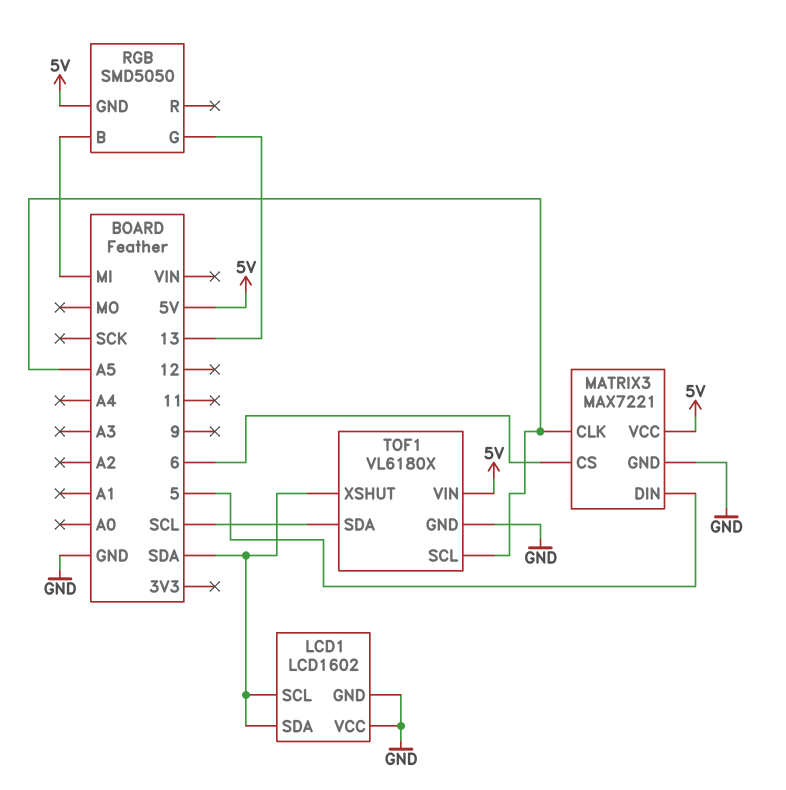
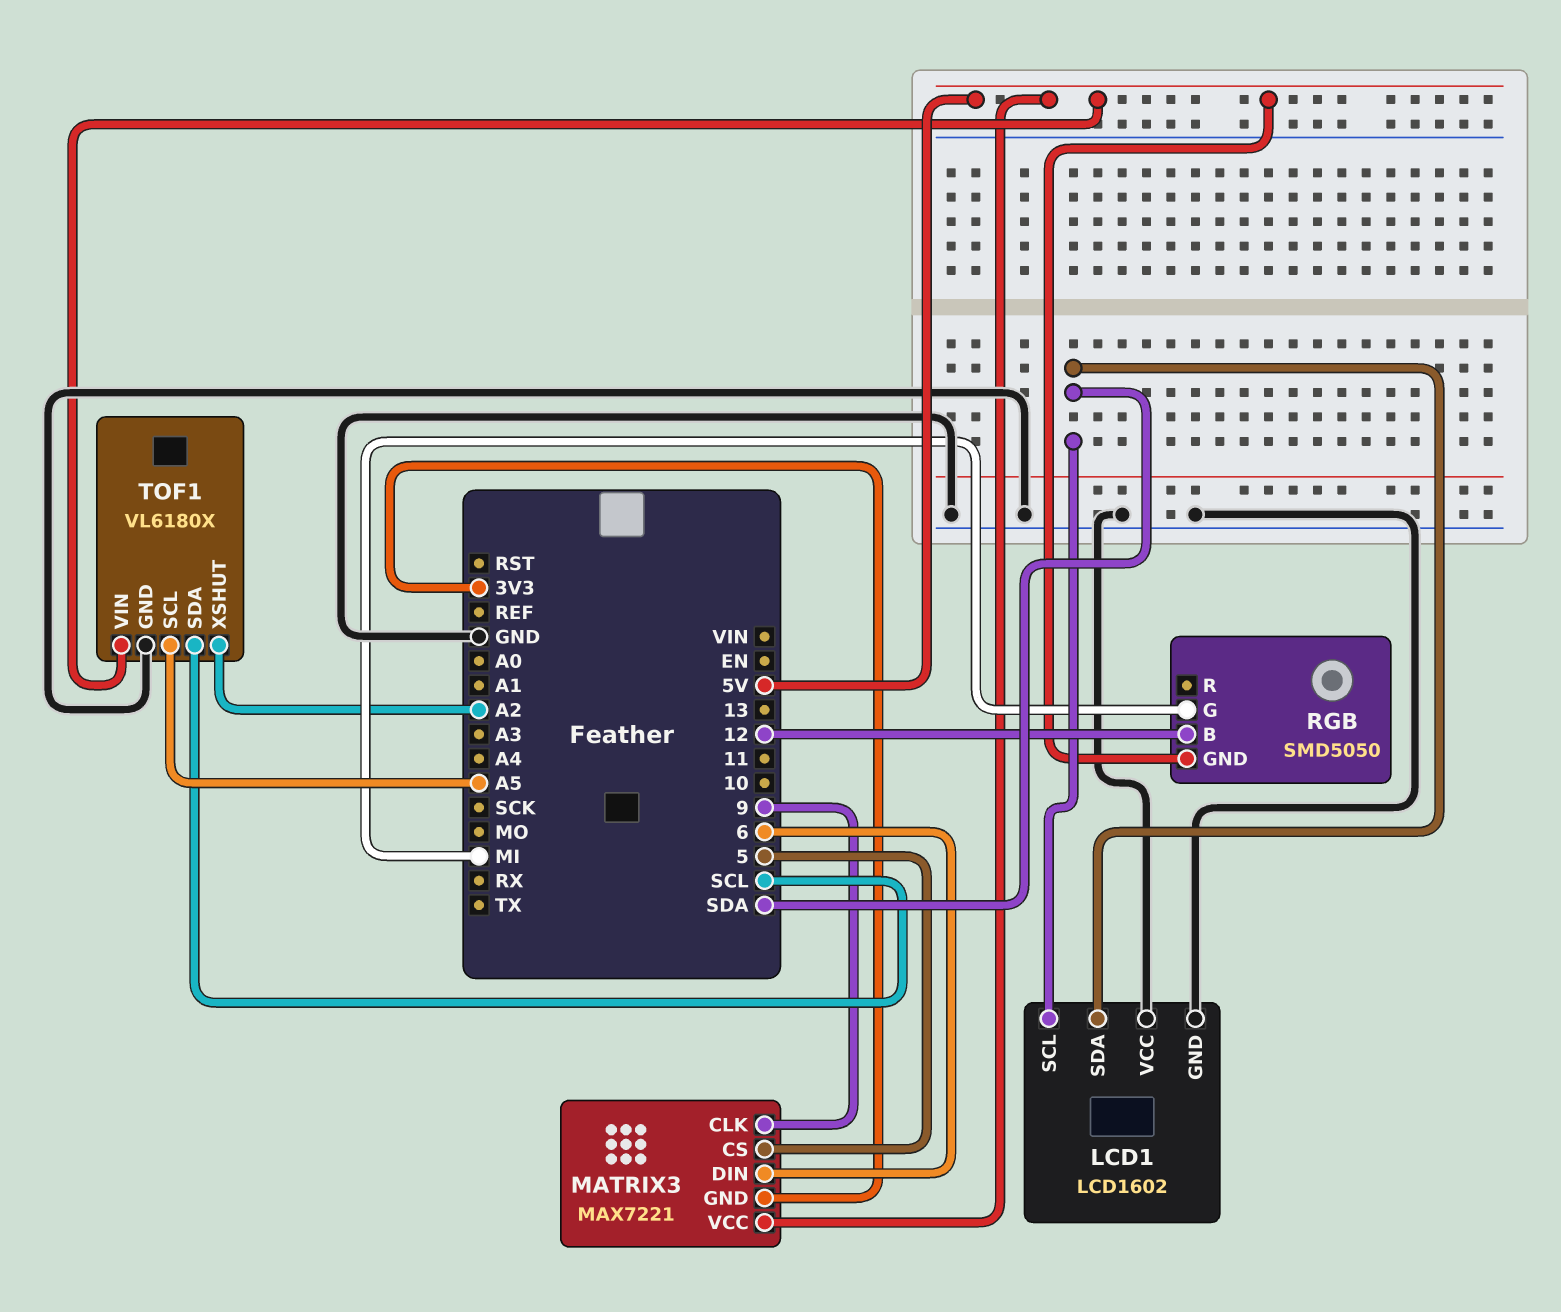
MATRIX3 pin CLK: A5 -> 9
MATRIX3 pin CS: 6 -> 5
MATRIX3 pin DIN: 5 -> 6
MATRIX3 pin GND: GND -> 3V3
RGB pin B: MI -> 12
RGB pin G: 13 -> MI
TOF1 pin XSHUT: SDA -> A2

